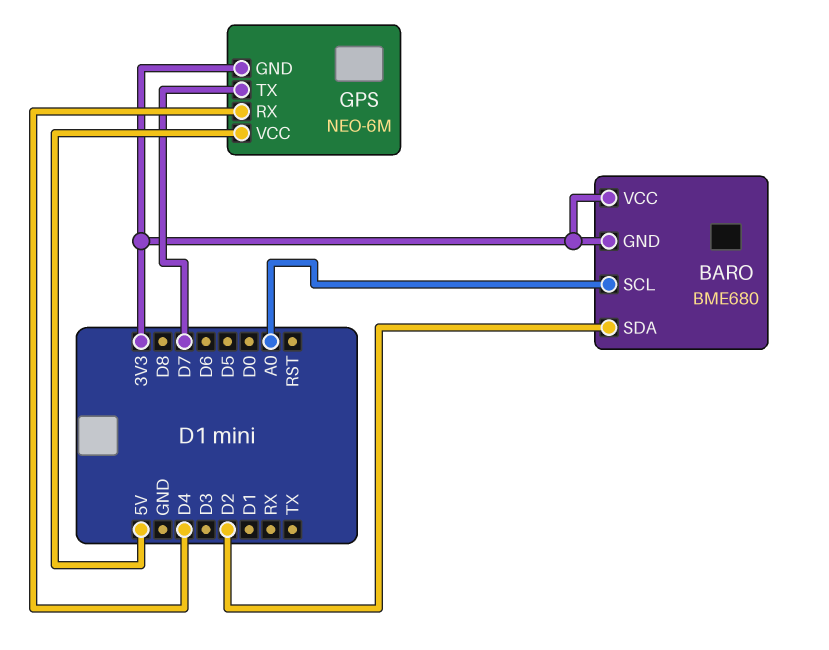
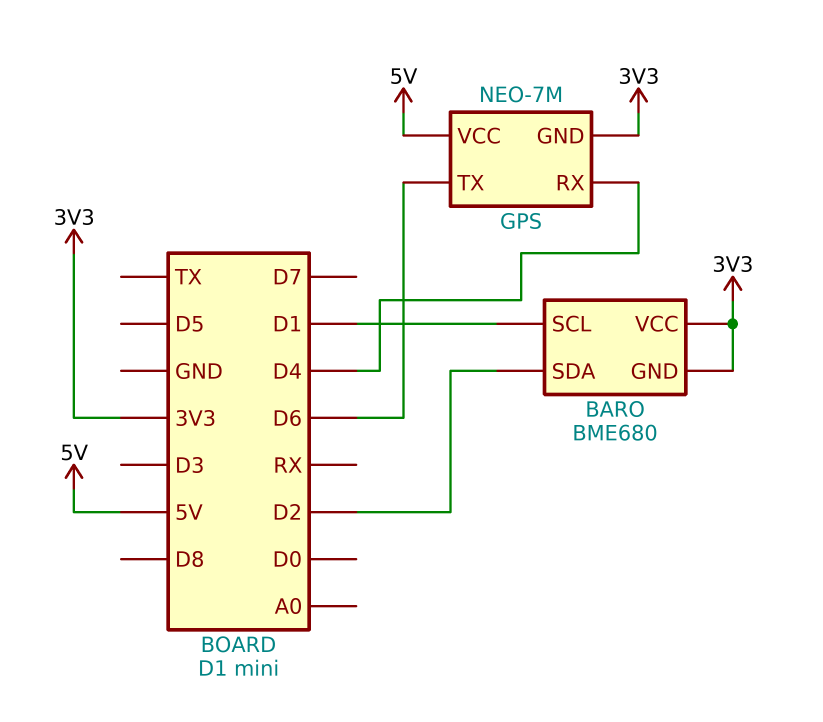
BARO pin SCL: A0 -> D1
GPS: NEO-6M -> NEO-7M
GPS pin TX: D7 -> D6

